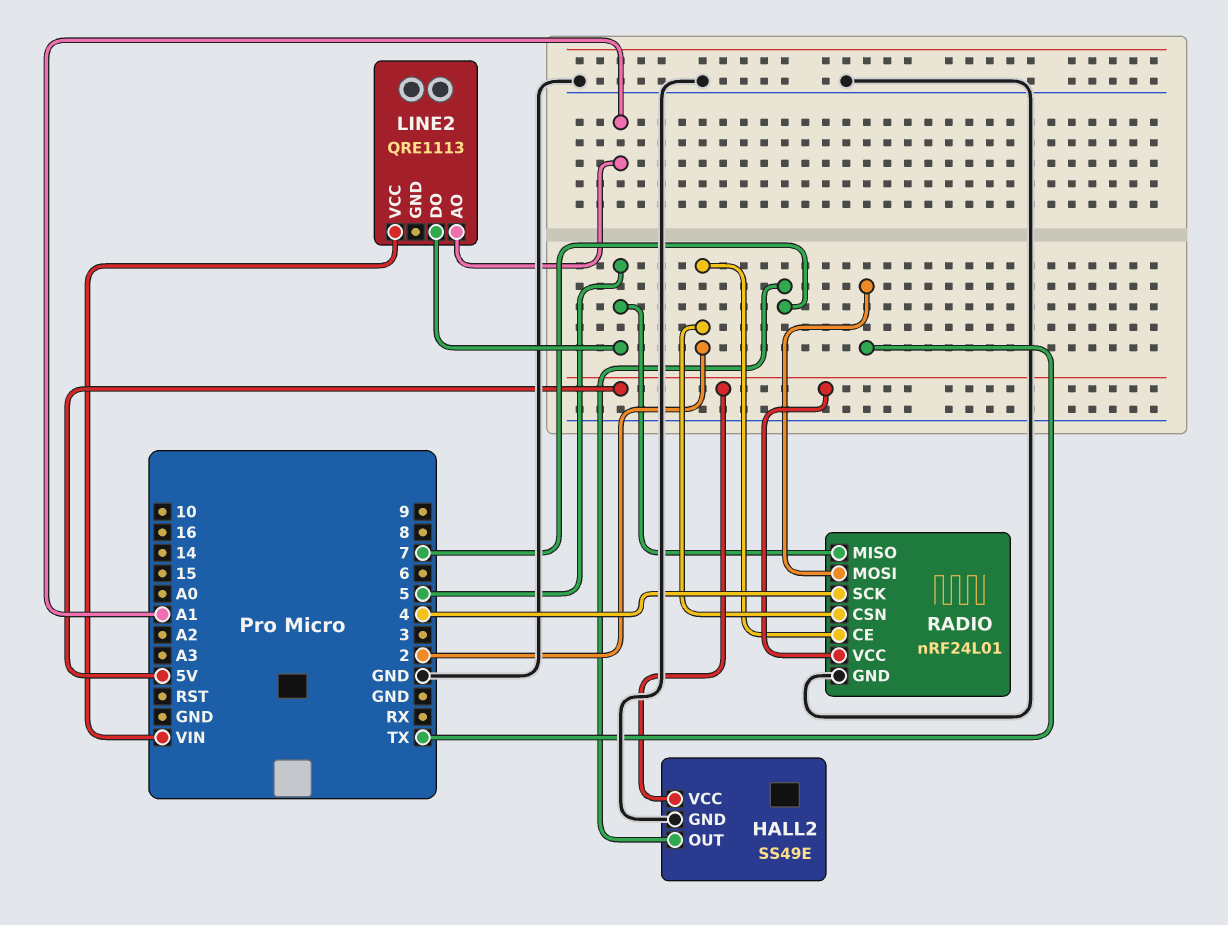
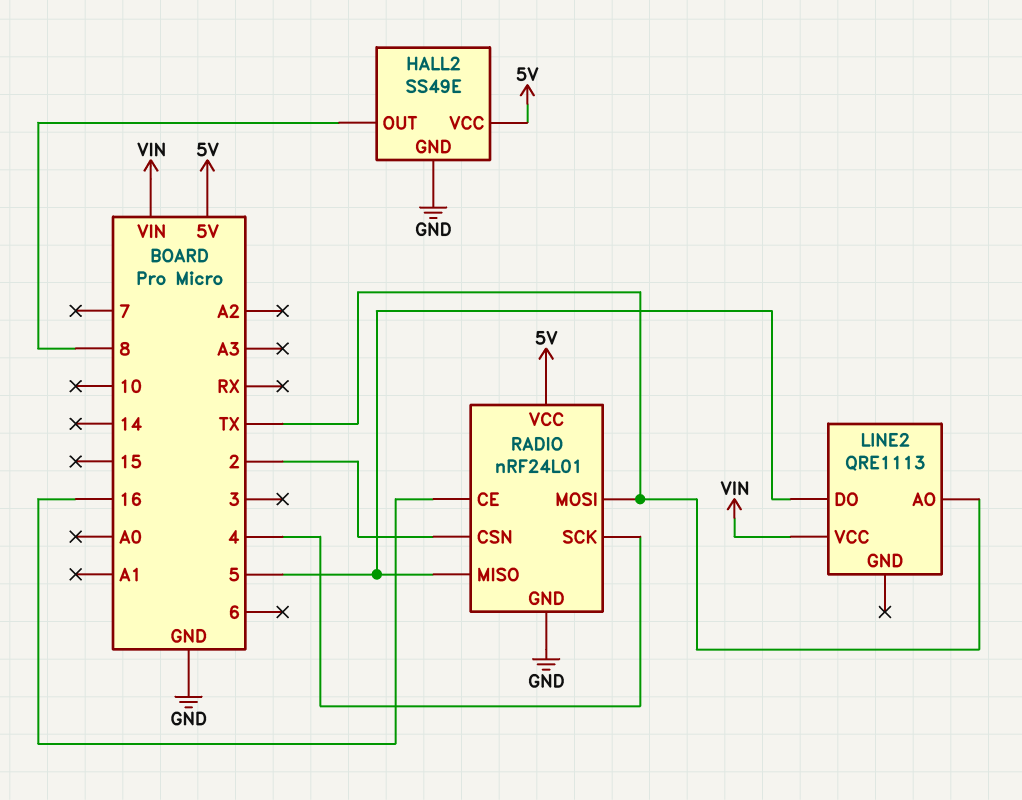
HALL2 pin OUT: 7 -> 8
LINE2 pin AO: A1 -> TX
RADIO pin CE: 2 -> 16

